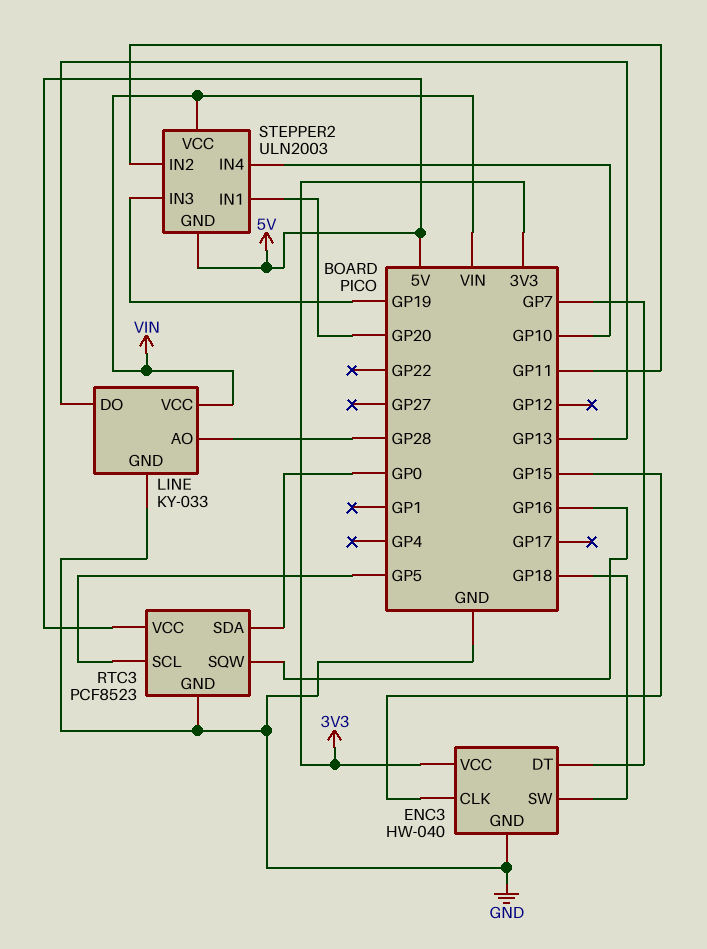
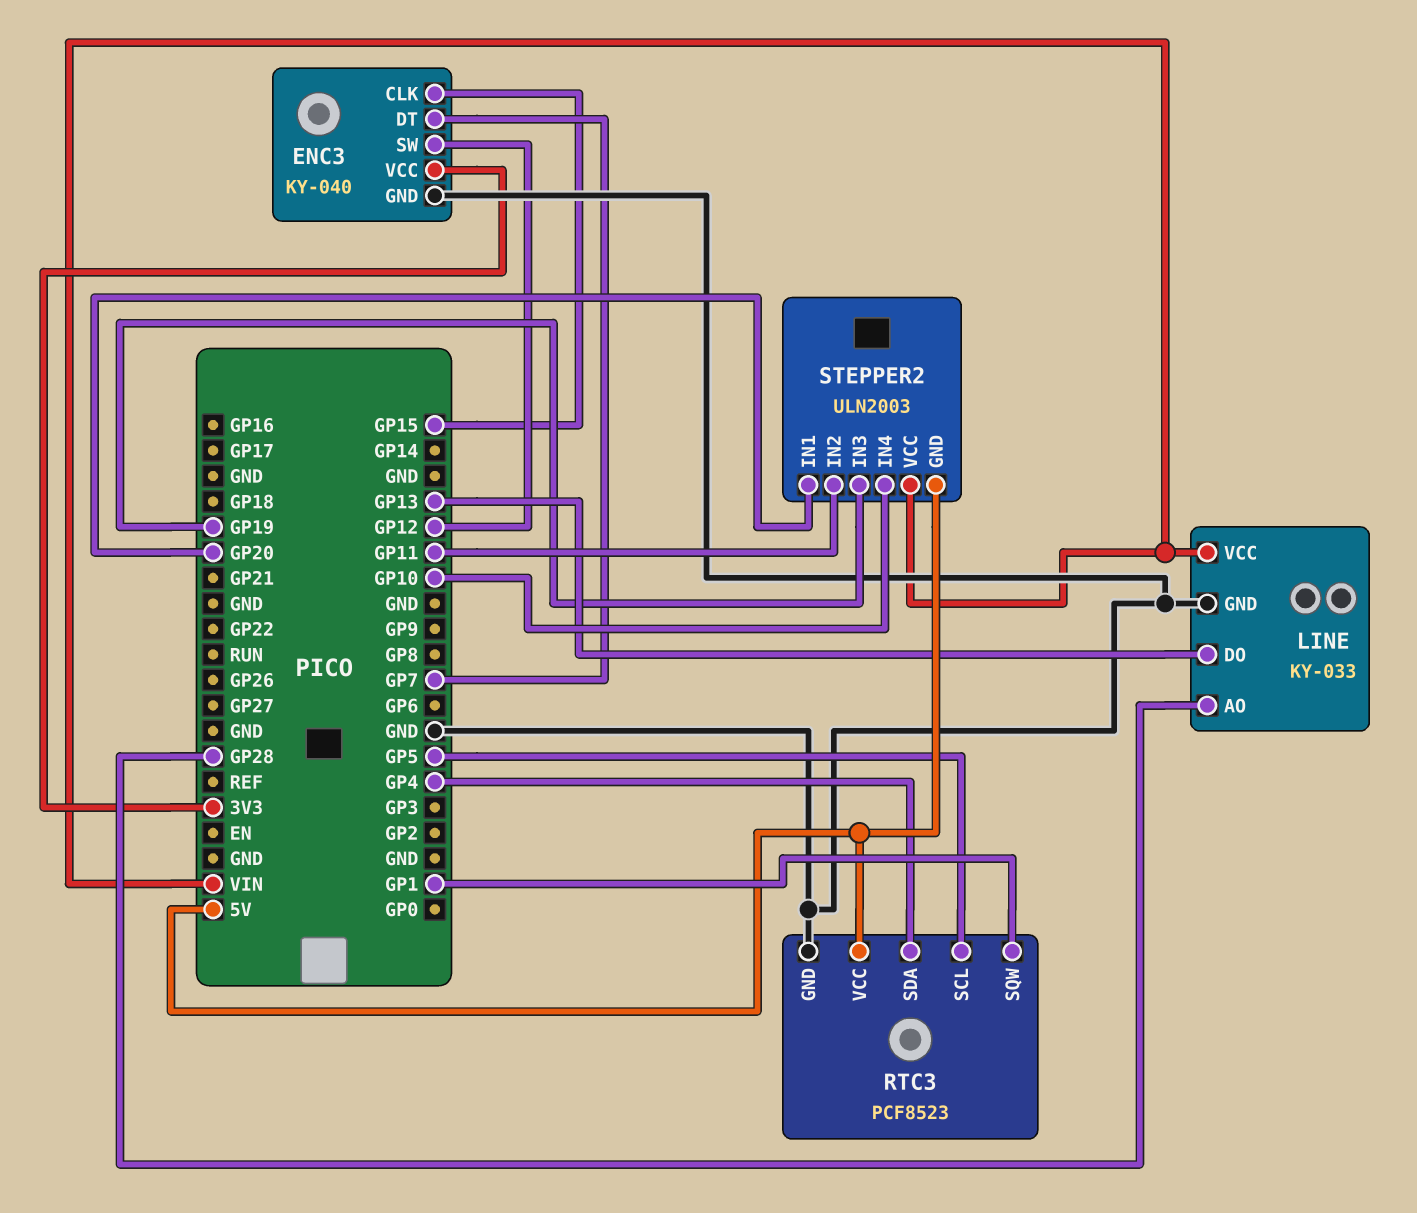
ENC3: HW-040 -> KY-040
ENC3 pin SW: GP18 -> GP12
RTC3 pin SDA: GP0 -> GP4
RTC3 pin SQW: GP16 -> GP1

